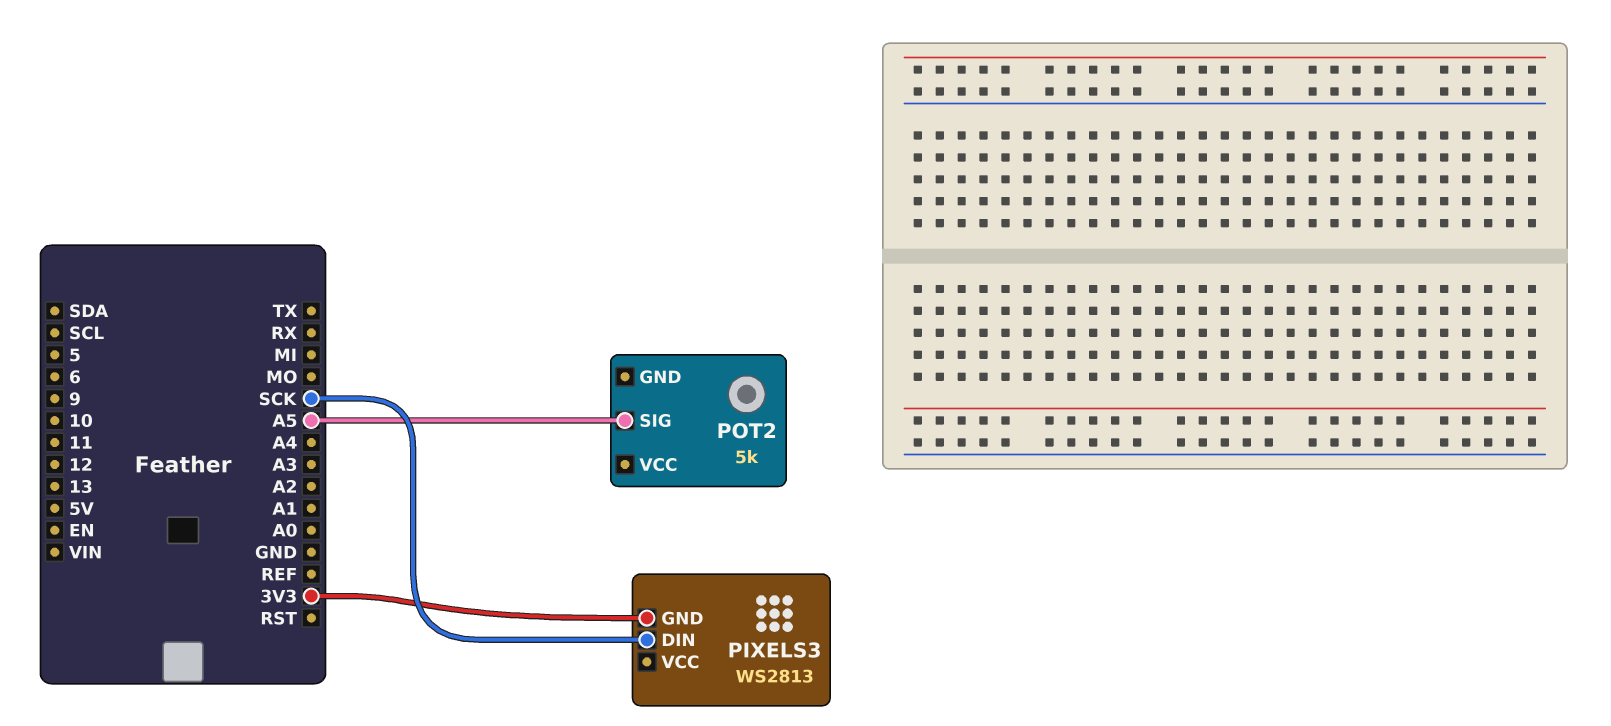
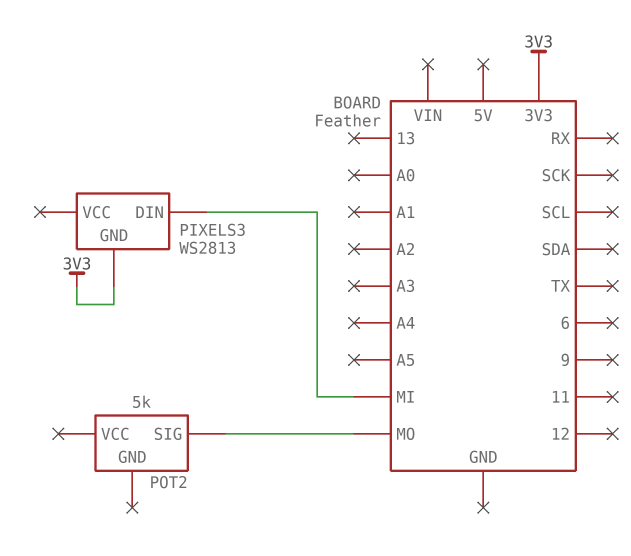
PIXELS3 pin DIN: SCK -> MI
POT2 pin SIG: A5 -> MO

